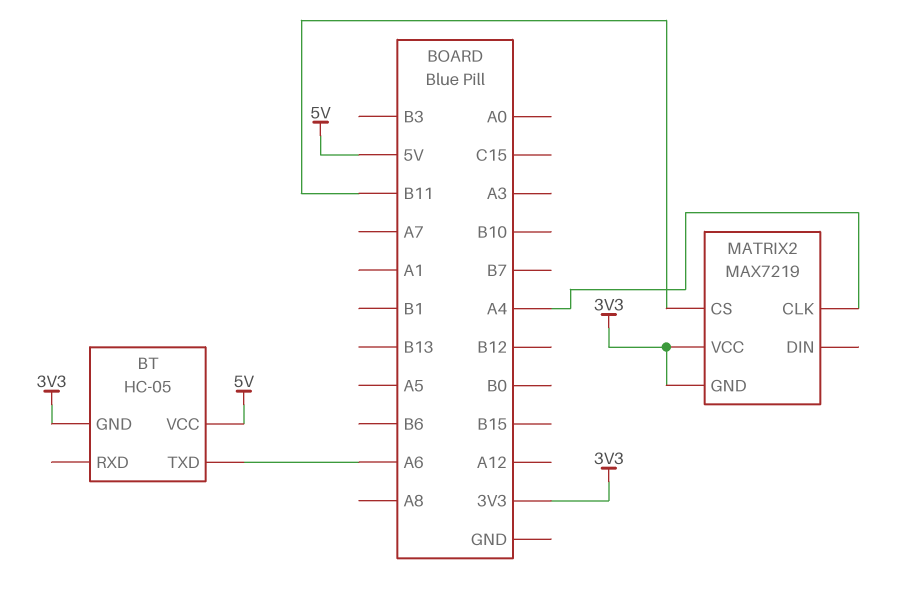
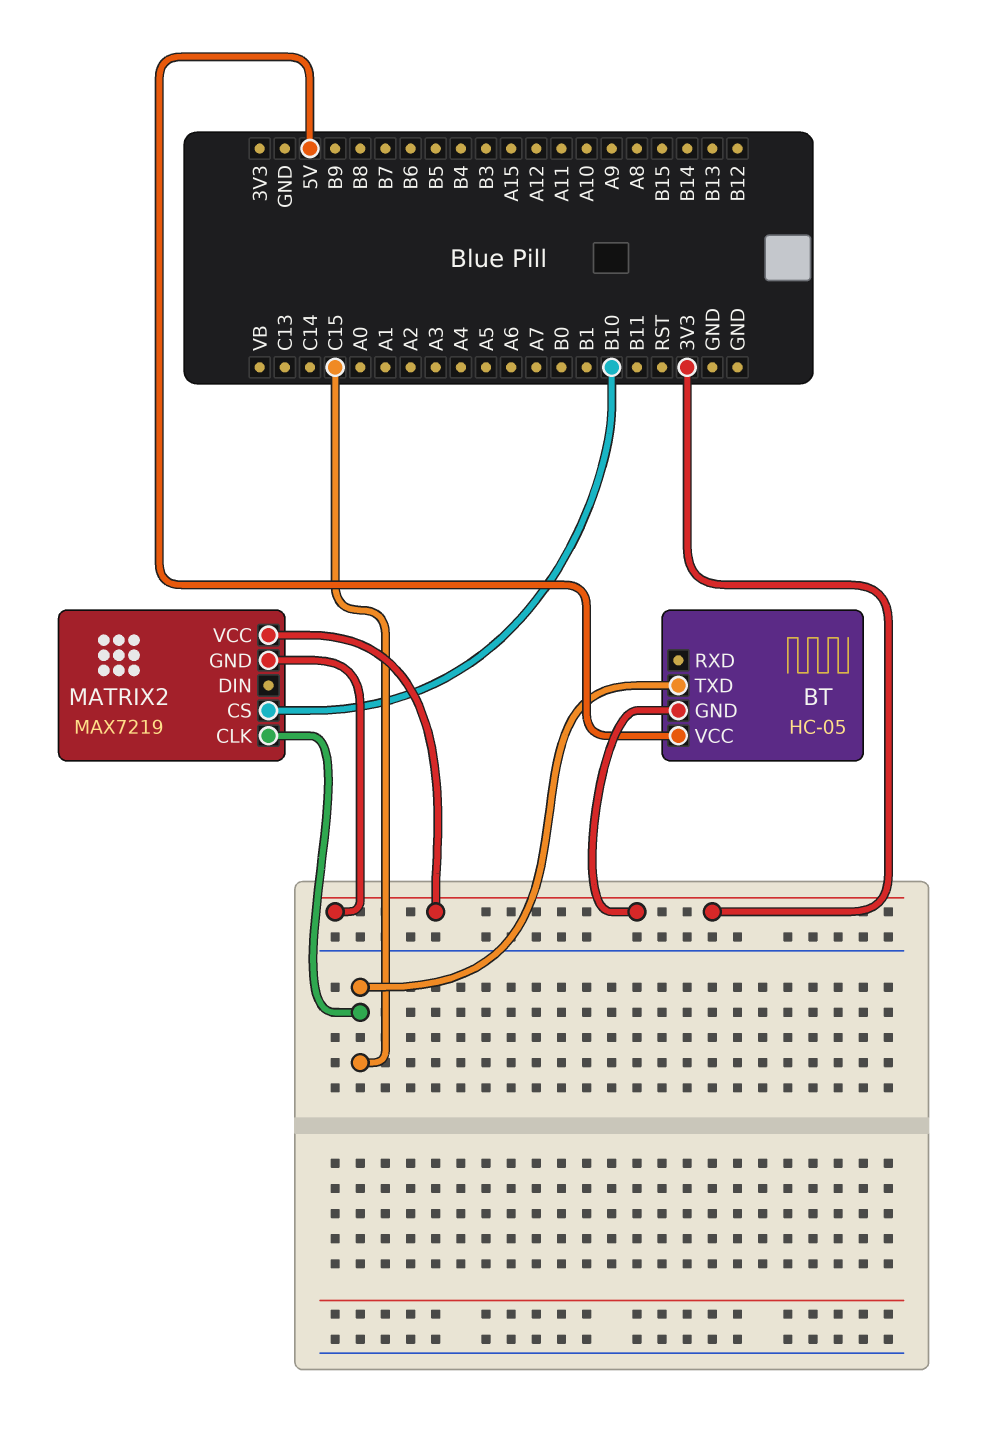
BT pin TXD: A6 -> C15
MATRIX2 pin CLK: A4 -> C15
MATRIX2 pin CS: B11 -> B10

